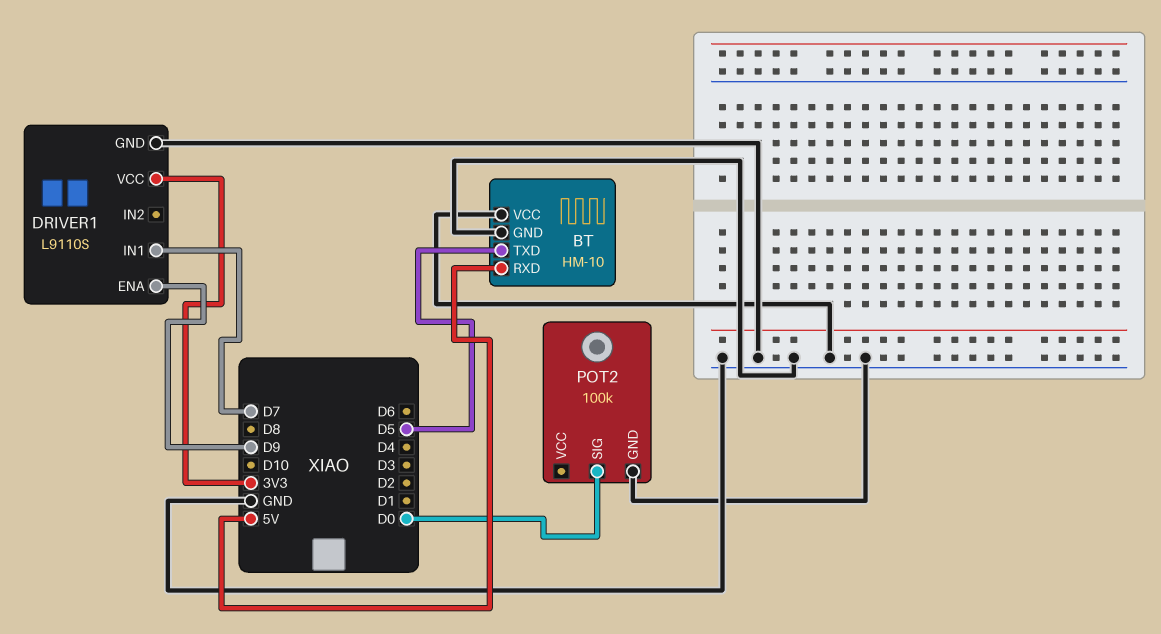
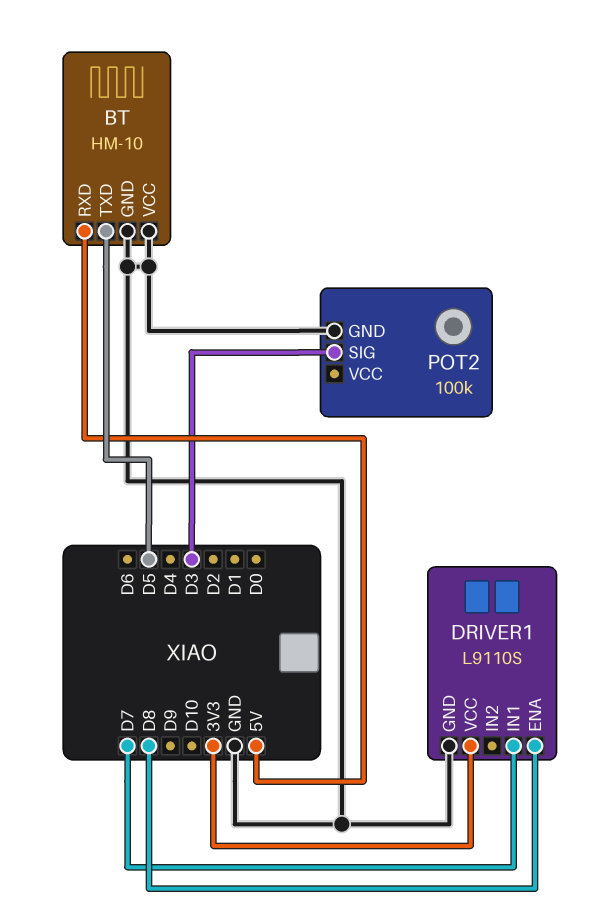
DRIVER1 pin ENA: D9 -> D8
POT2 pin SIG: D0 -> D3

